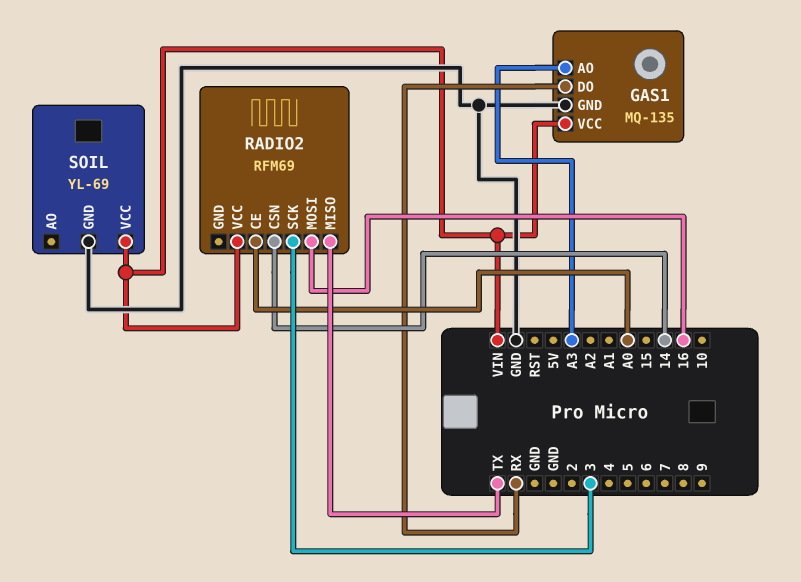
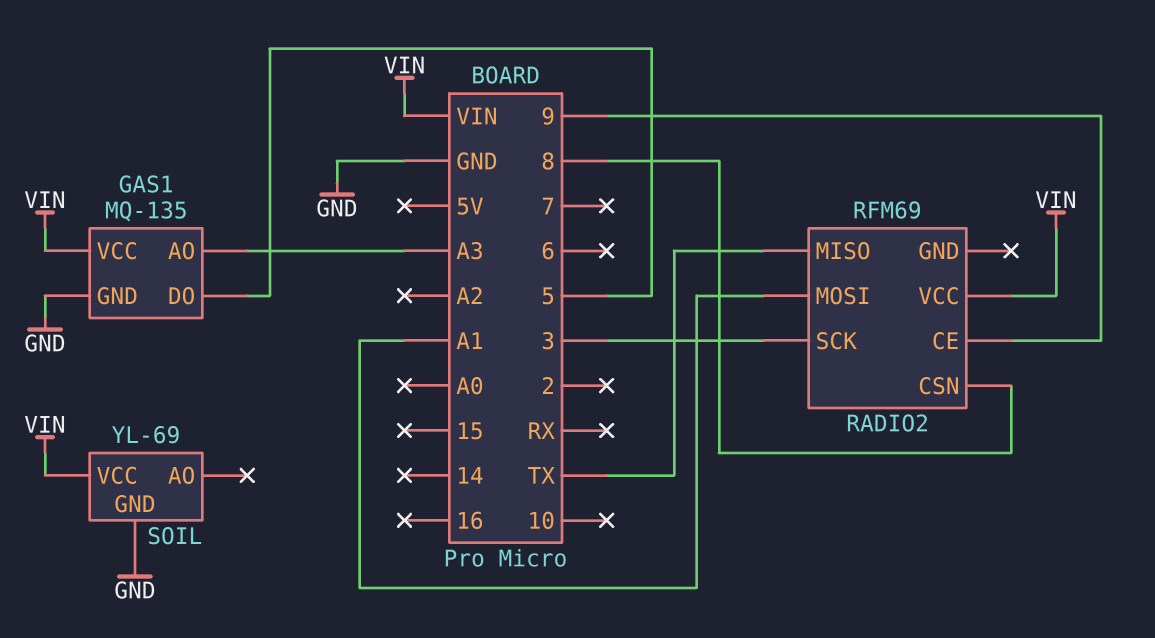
GAS1 pin DO: RX -> 5
RADIO2 pin CE: A0 -> 9
RADIO2 pin CSN: 14 -> 8
RADIO2 pin MOSI: 16 -> A1

